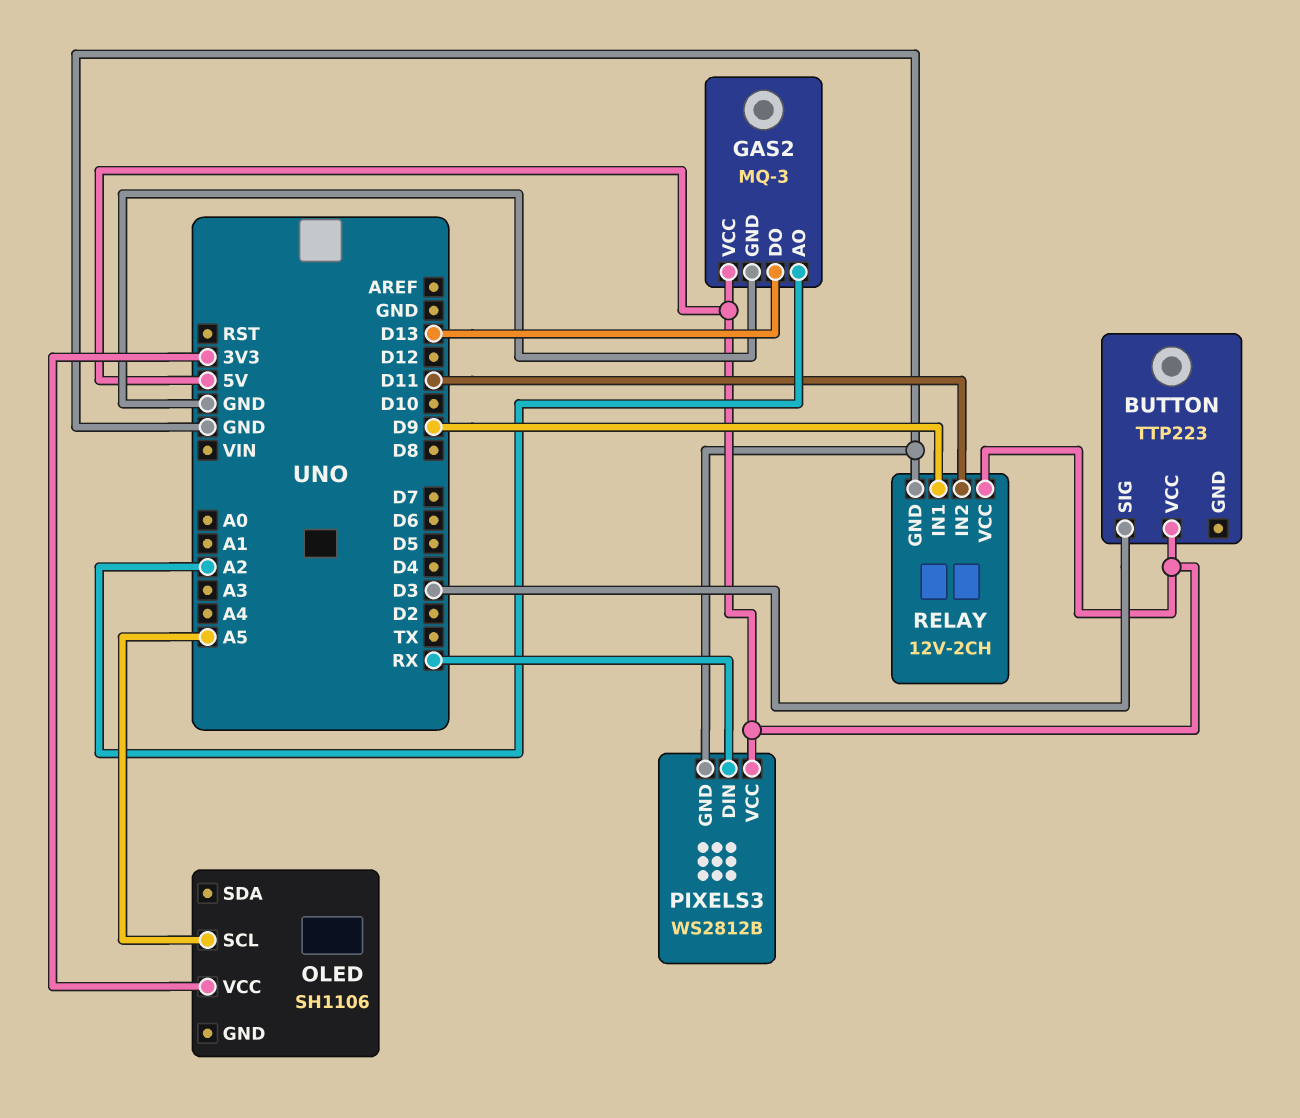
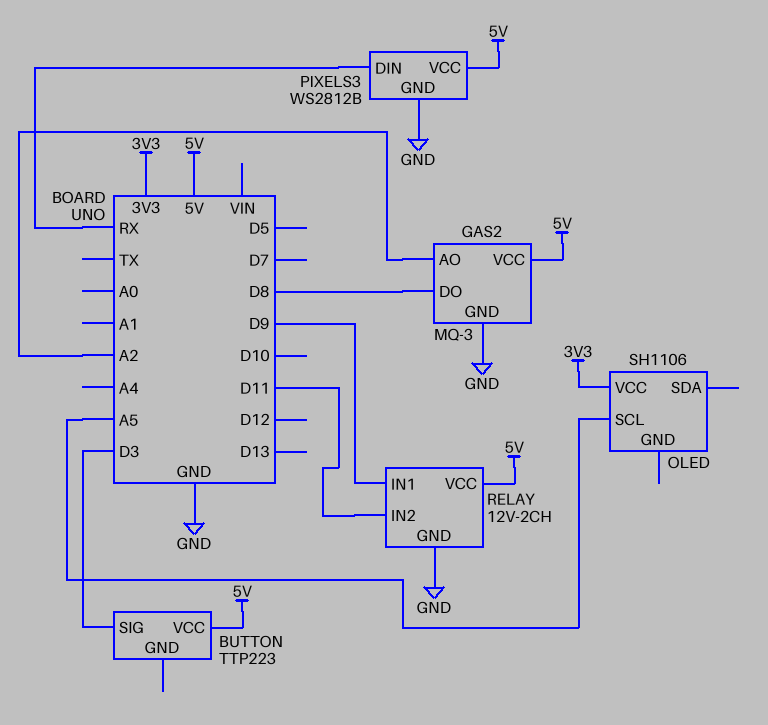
GAS2 pin DO: D13 -> D8

